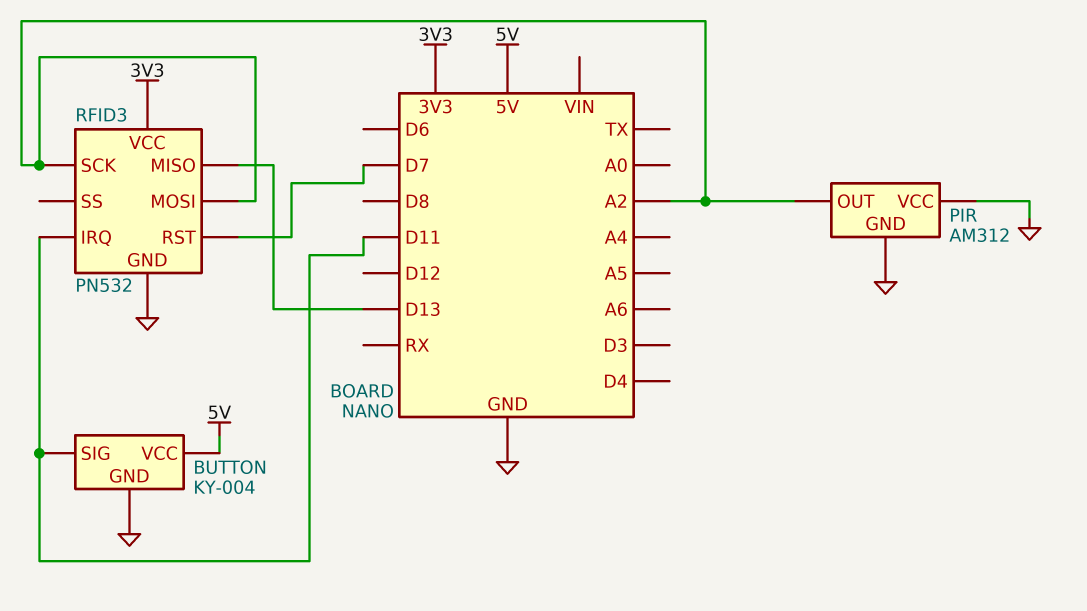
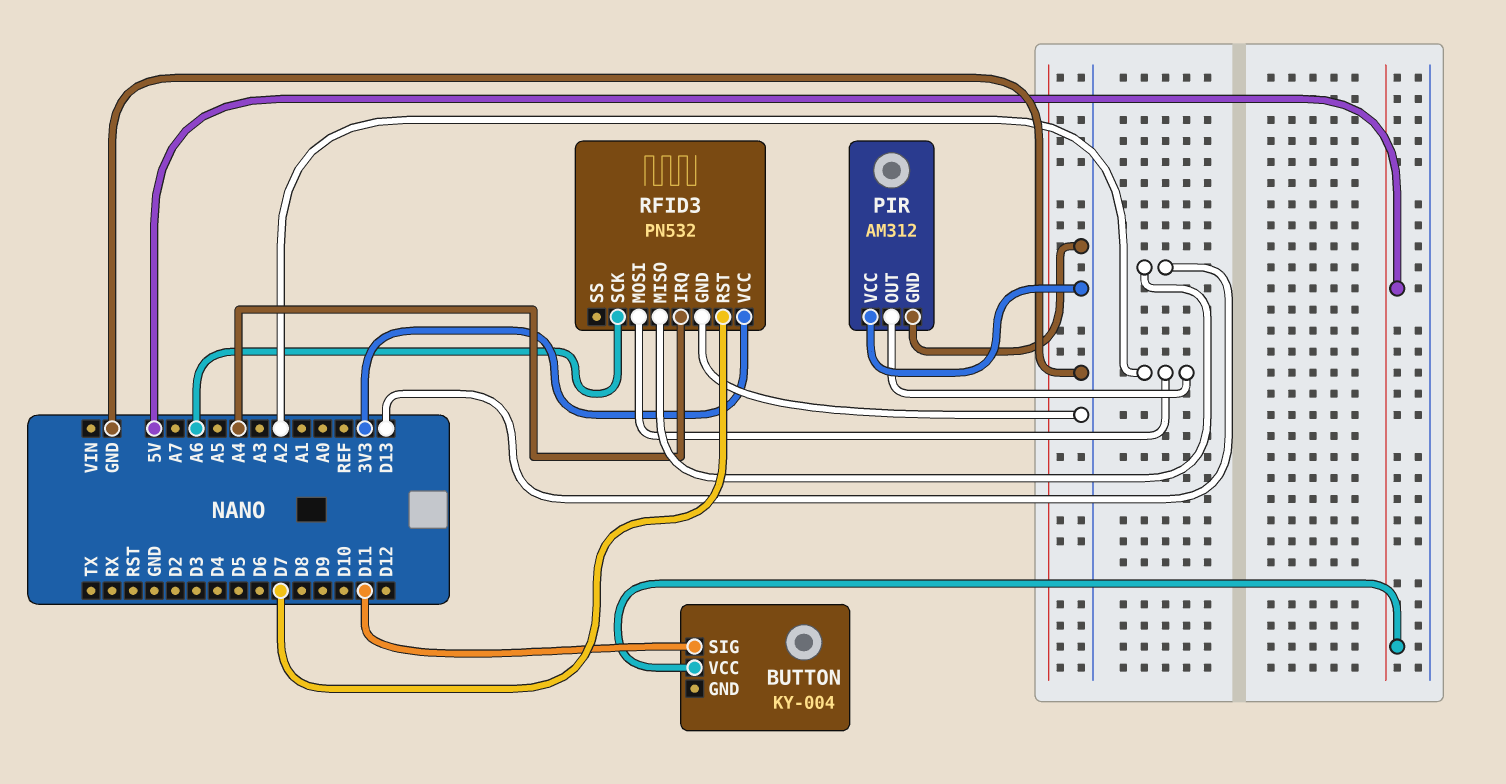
BUTTON pin GND: GND -> none
RFID3 pin IRQ: D11 -> A4
RFID3 pin SCK: A2 -> A6

